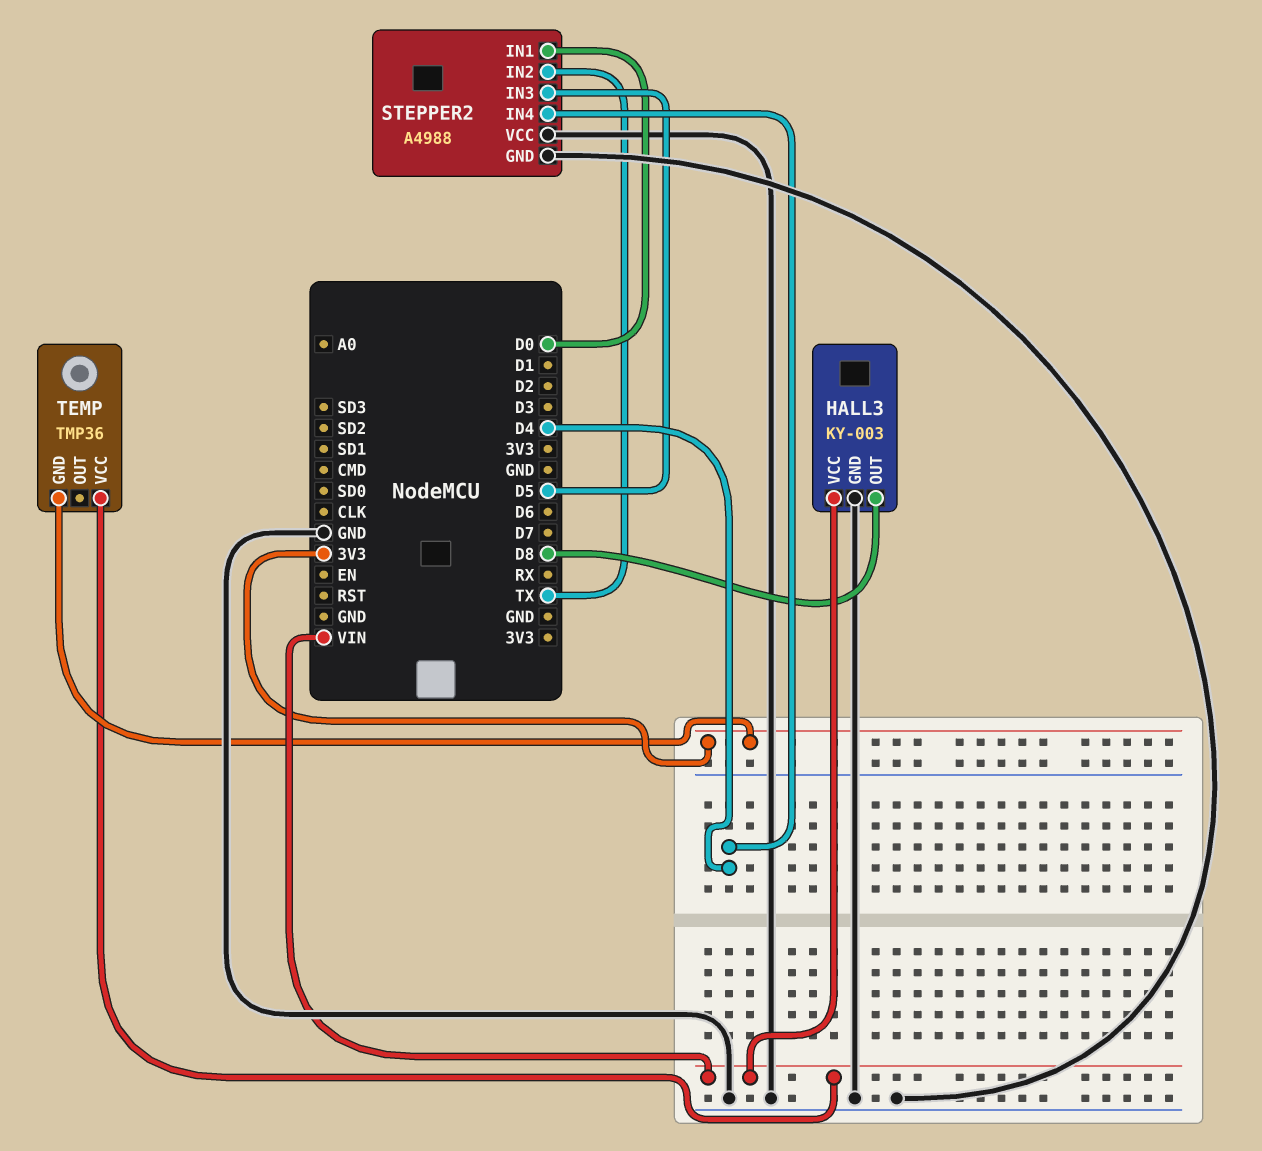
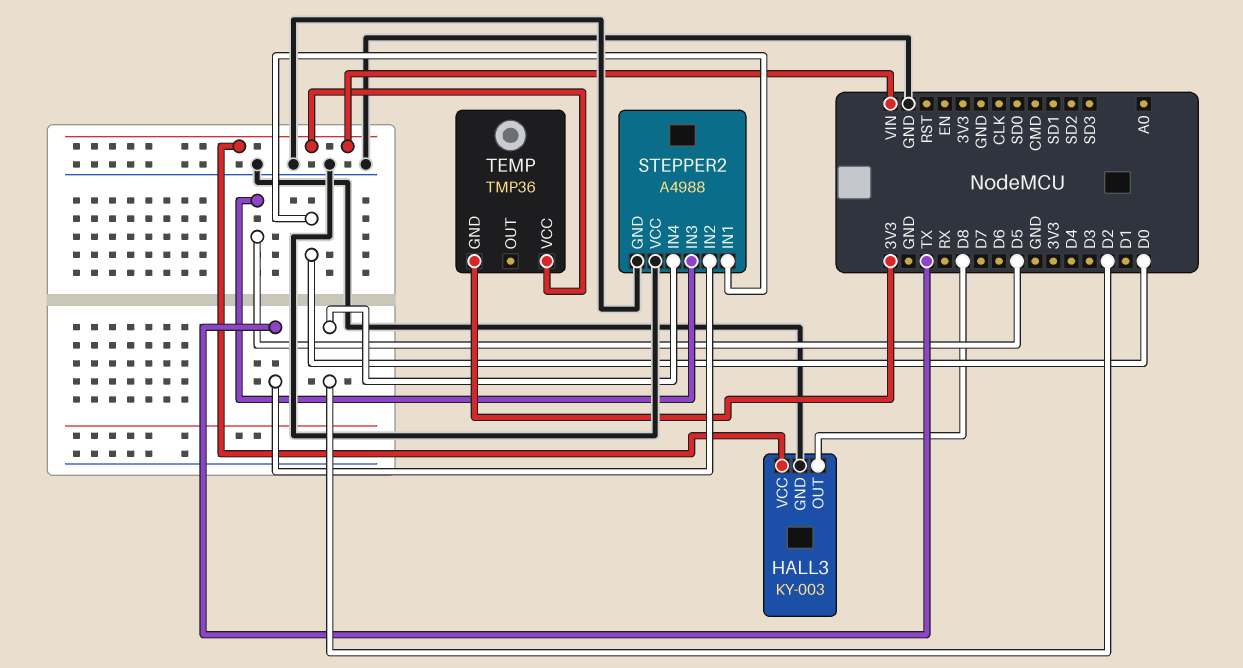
STEPPER2 pin IN4: D4 -> D2

